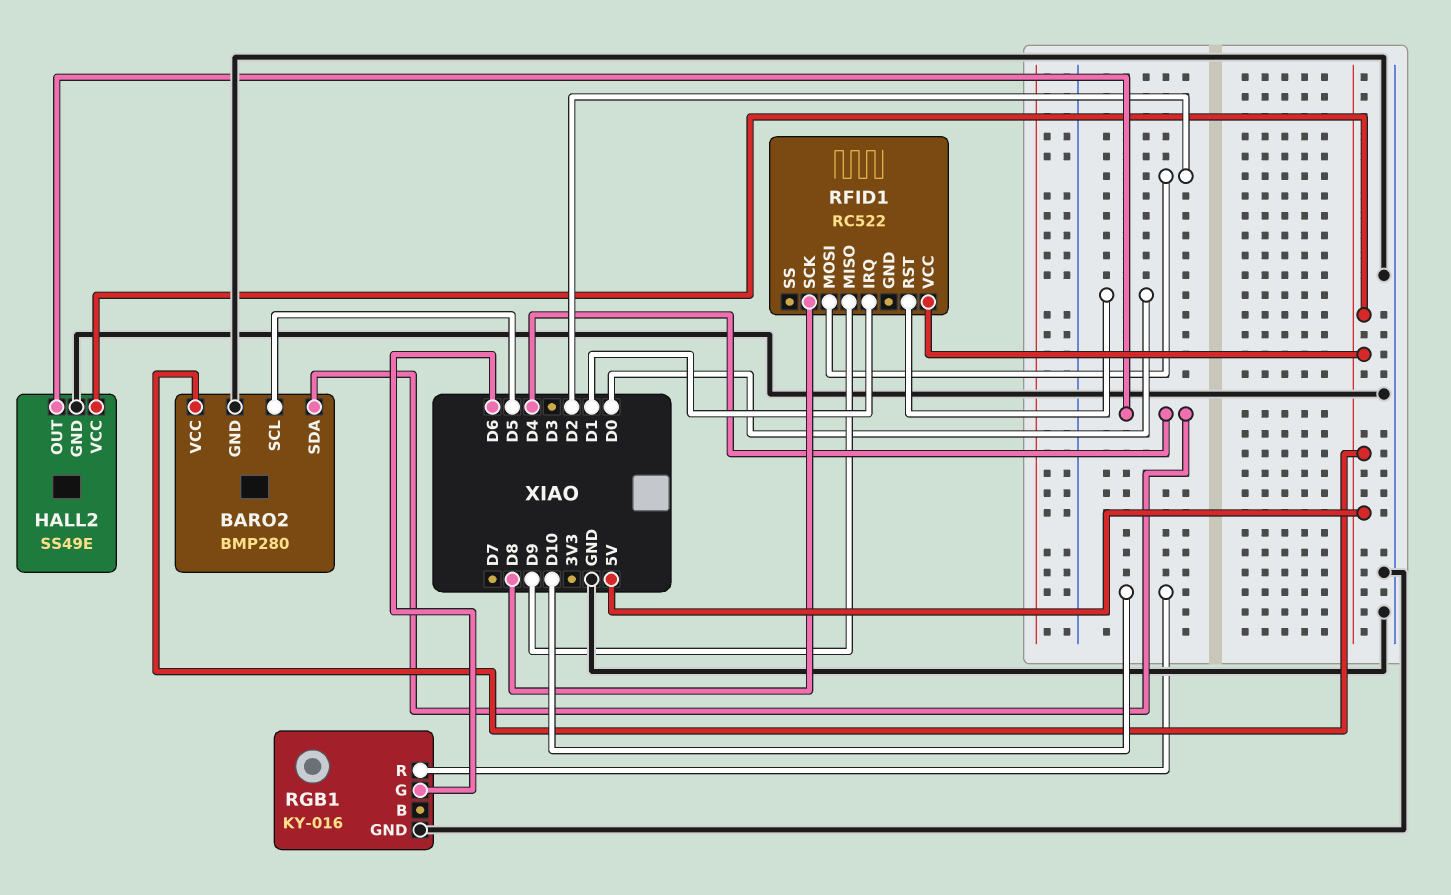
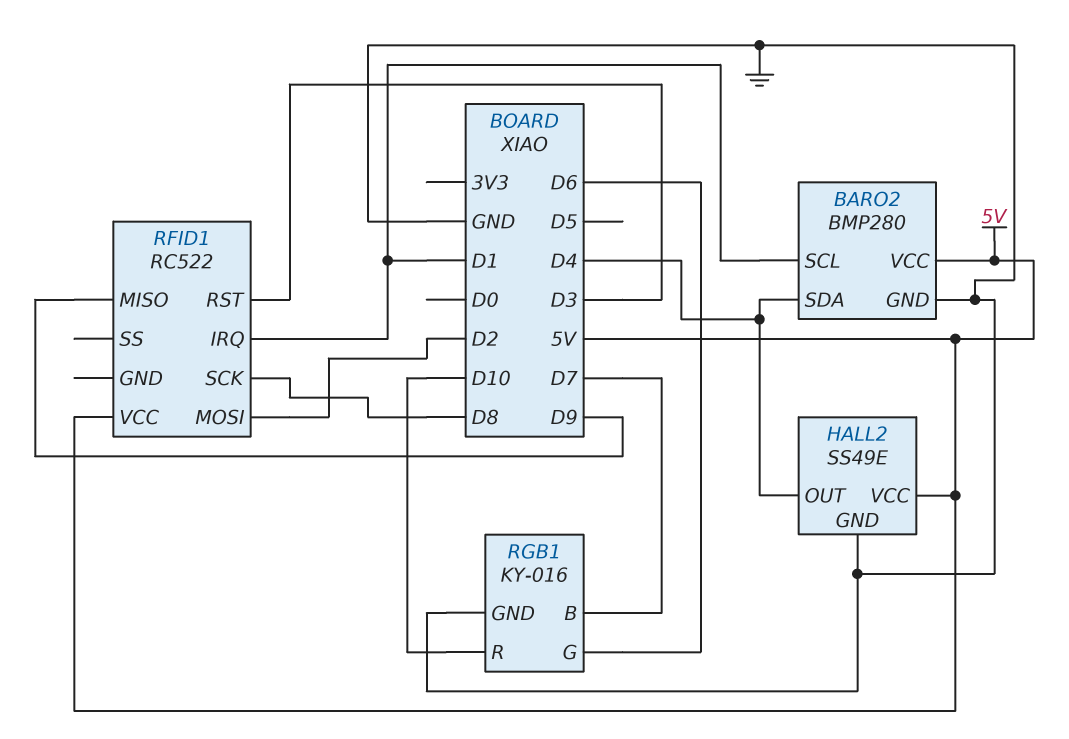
BARO2 pin SCL: D5 -> D1
RFID1 pin RST: D0 -> D3
RGB1 pin B: none -> D7

